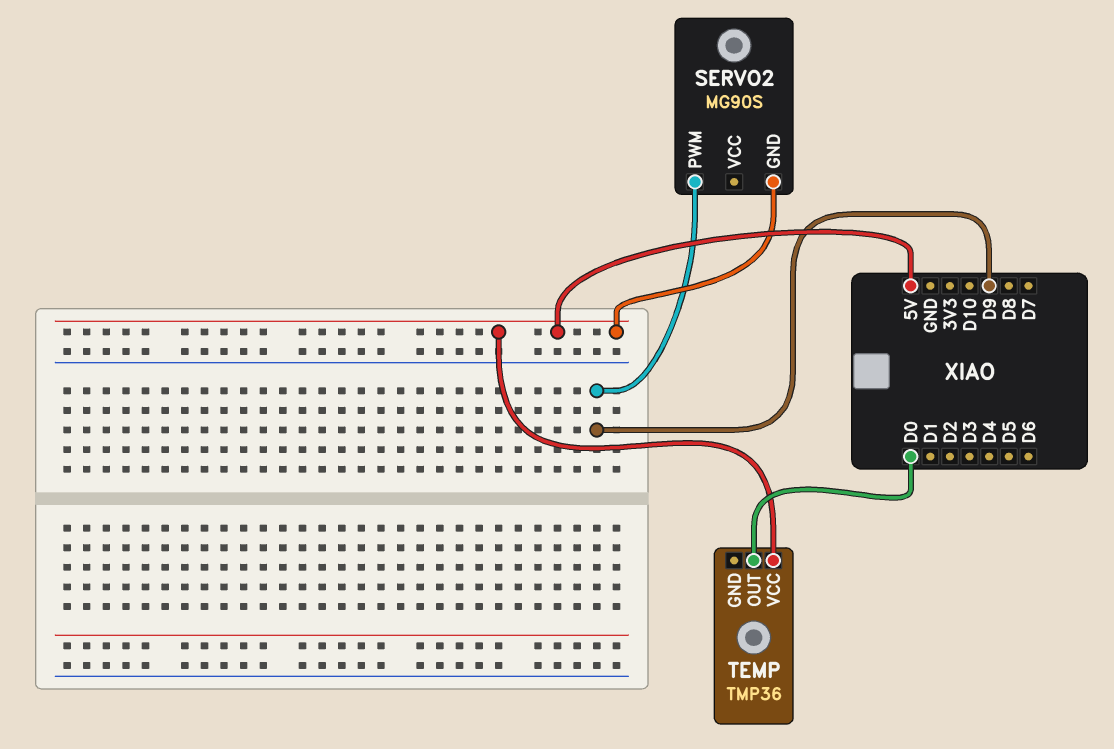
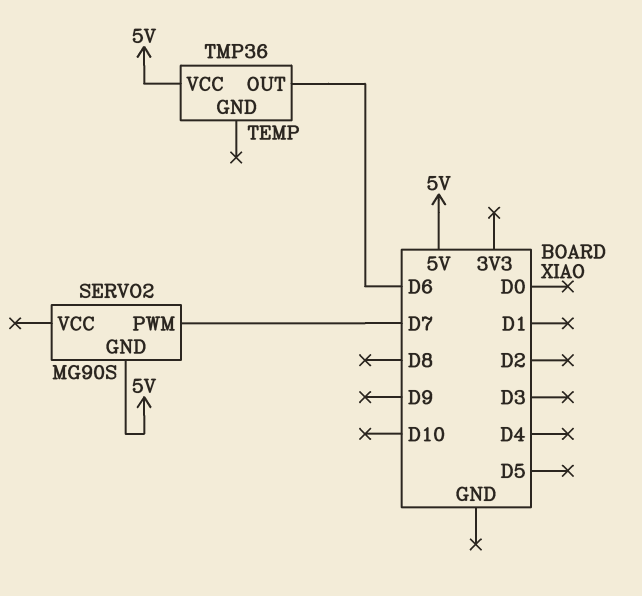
SERVO2 pin PWM: D9 -> D7
TEMP pin OUT: D0 -> D6

